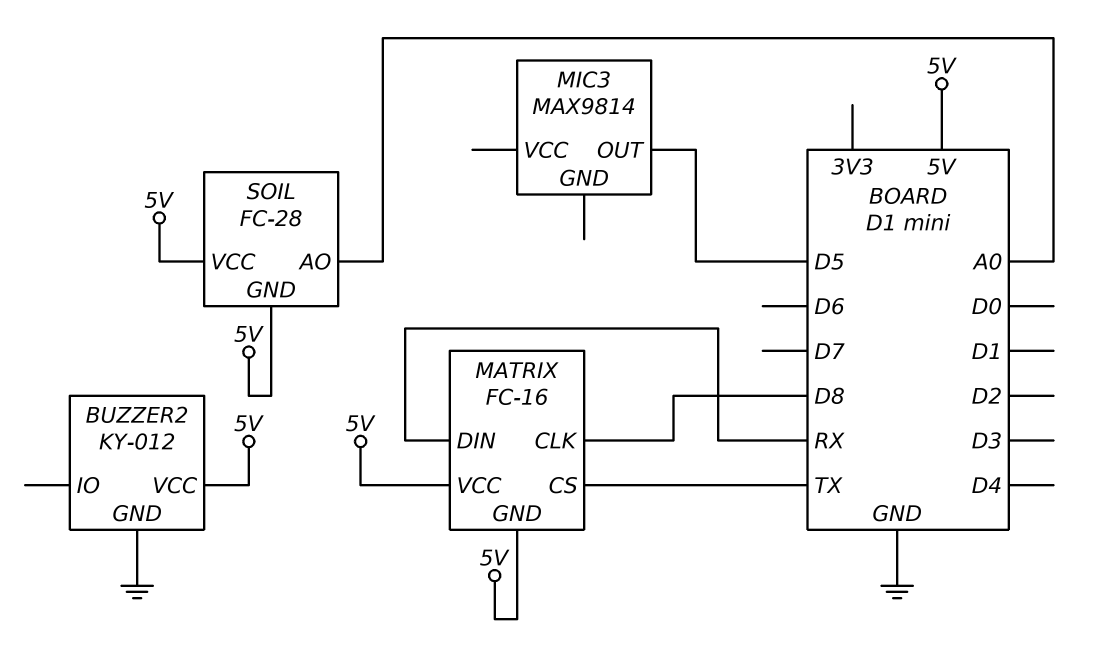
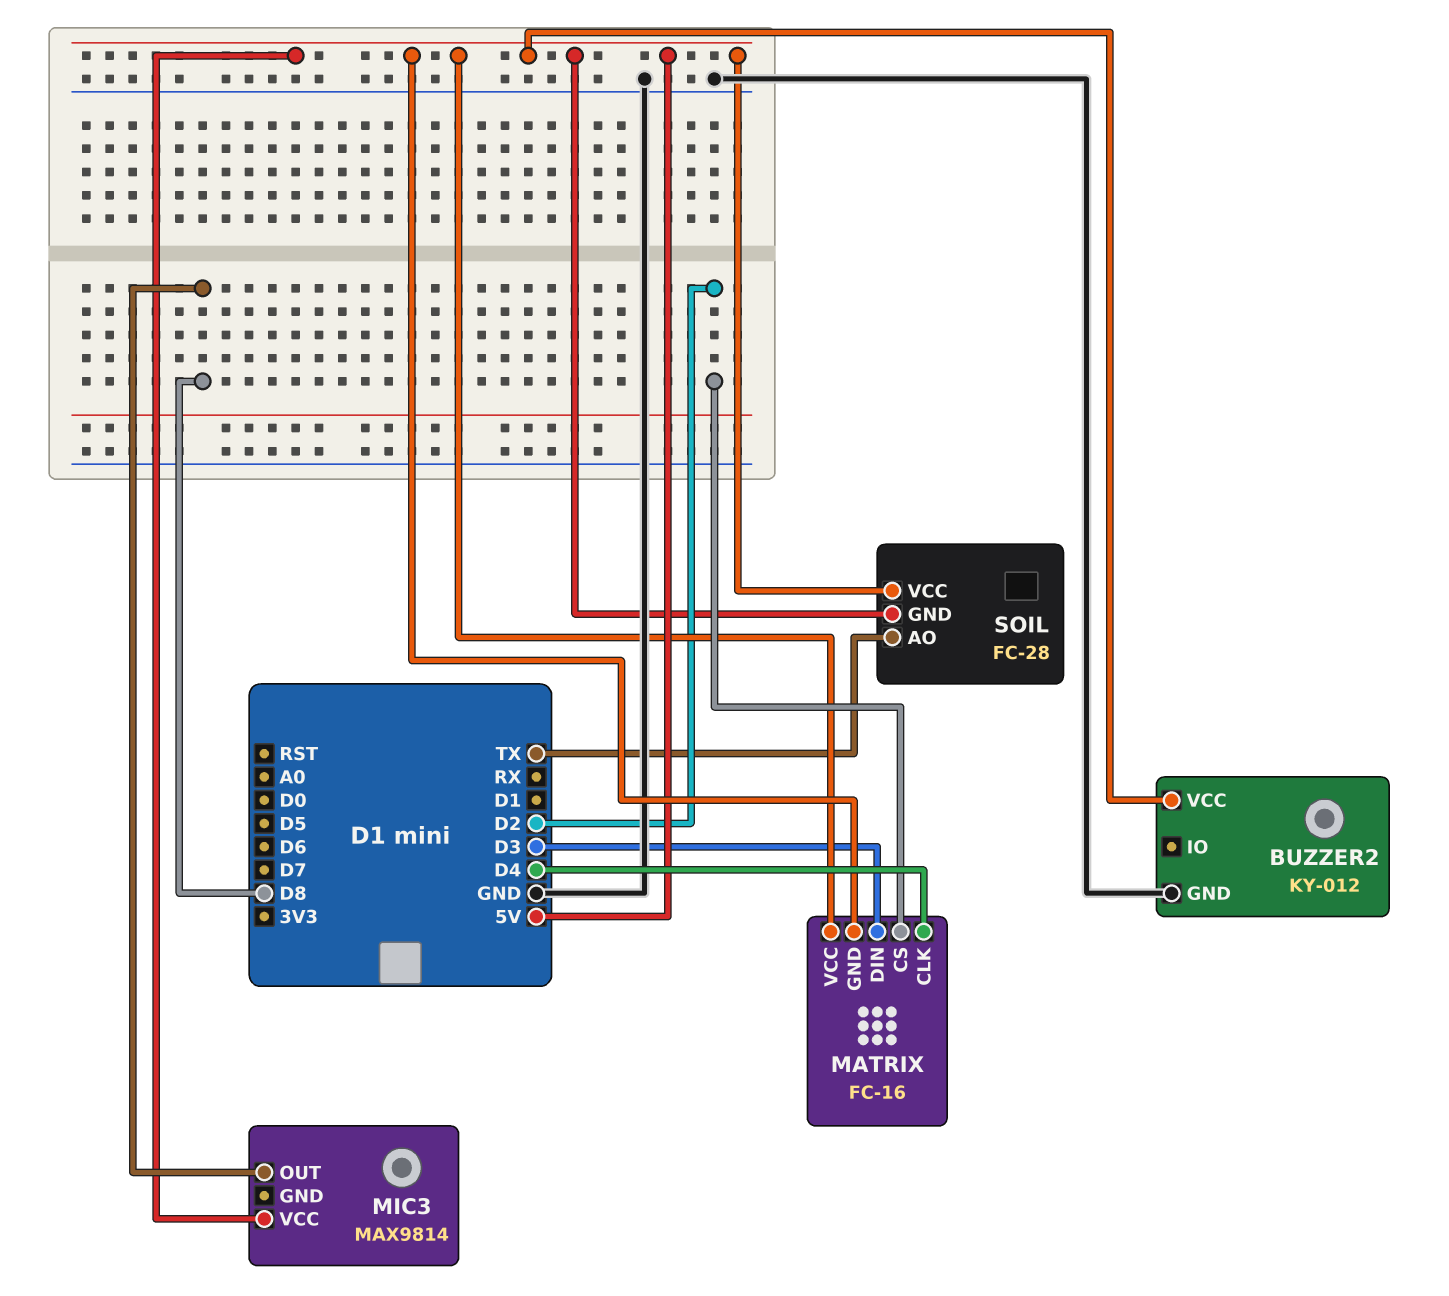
MATRIX pin CLK: D8 -> D4
MATRIX pin CS: TX -> D2
MATRIX pin DIN: RX -> D3
MIC3 pin OUT: D5 -> D8
MIC3 pin VCC: none -> 5V
SOIL pin AO: A0 -> TX

